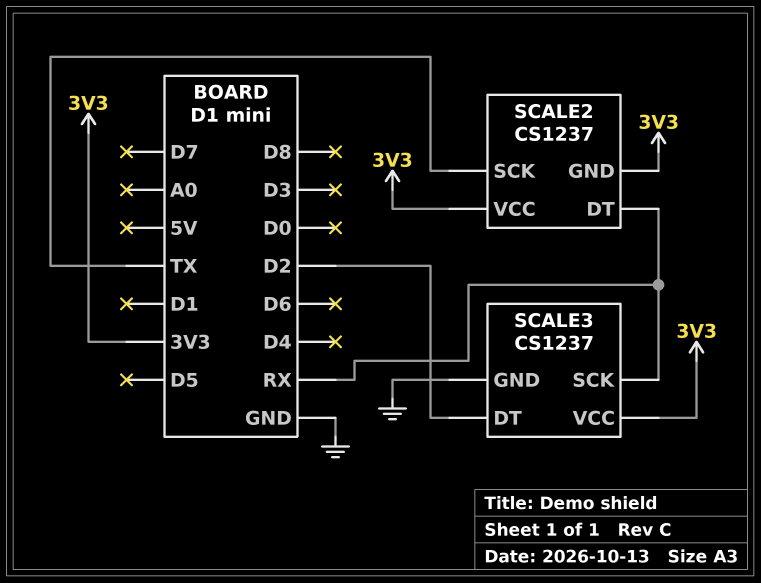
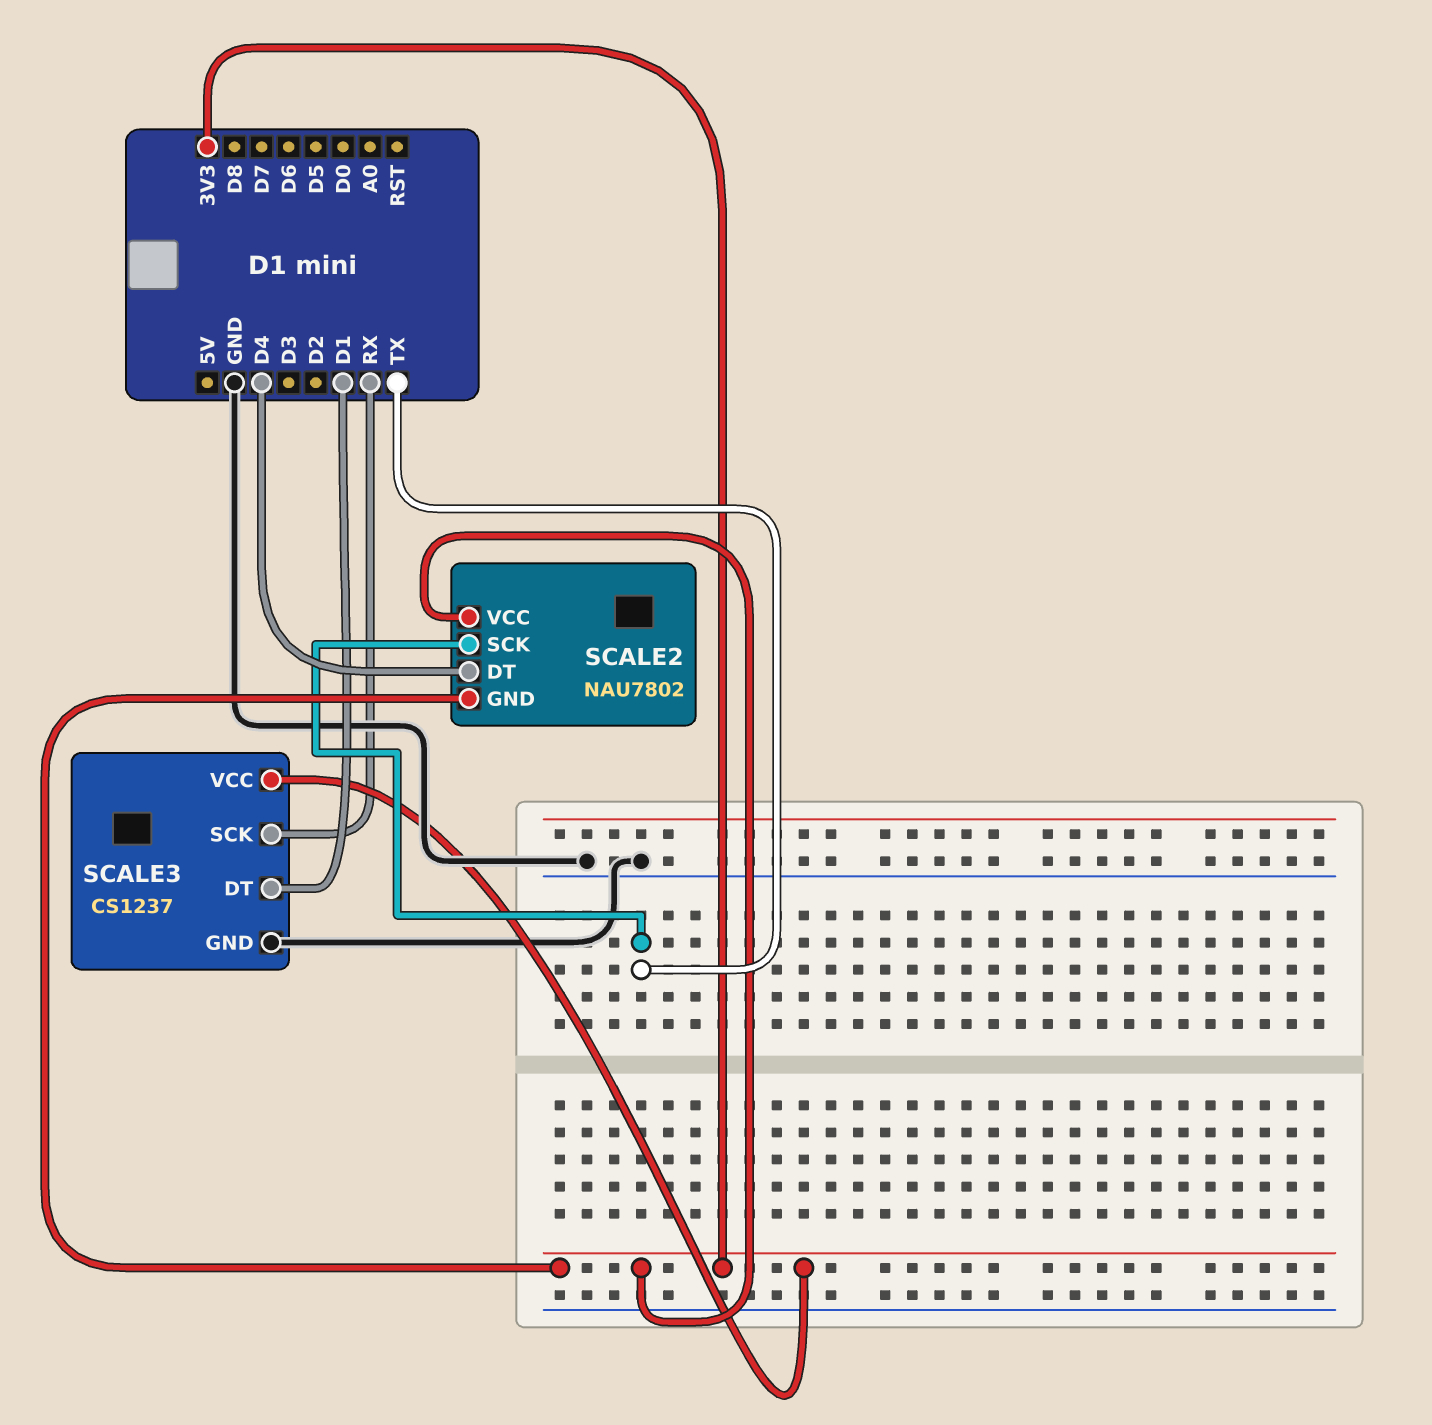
SCALE2: CS1237 -> NAU7802
SCALE2 pin DT: RX -> D4
SCALE3 pin DT: D2 -> D1

